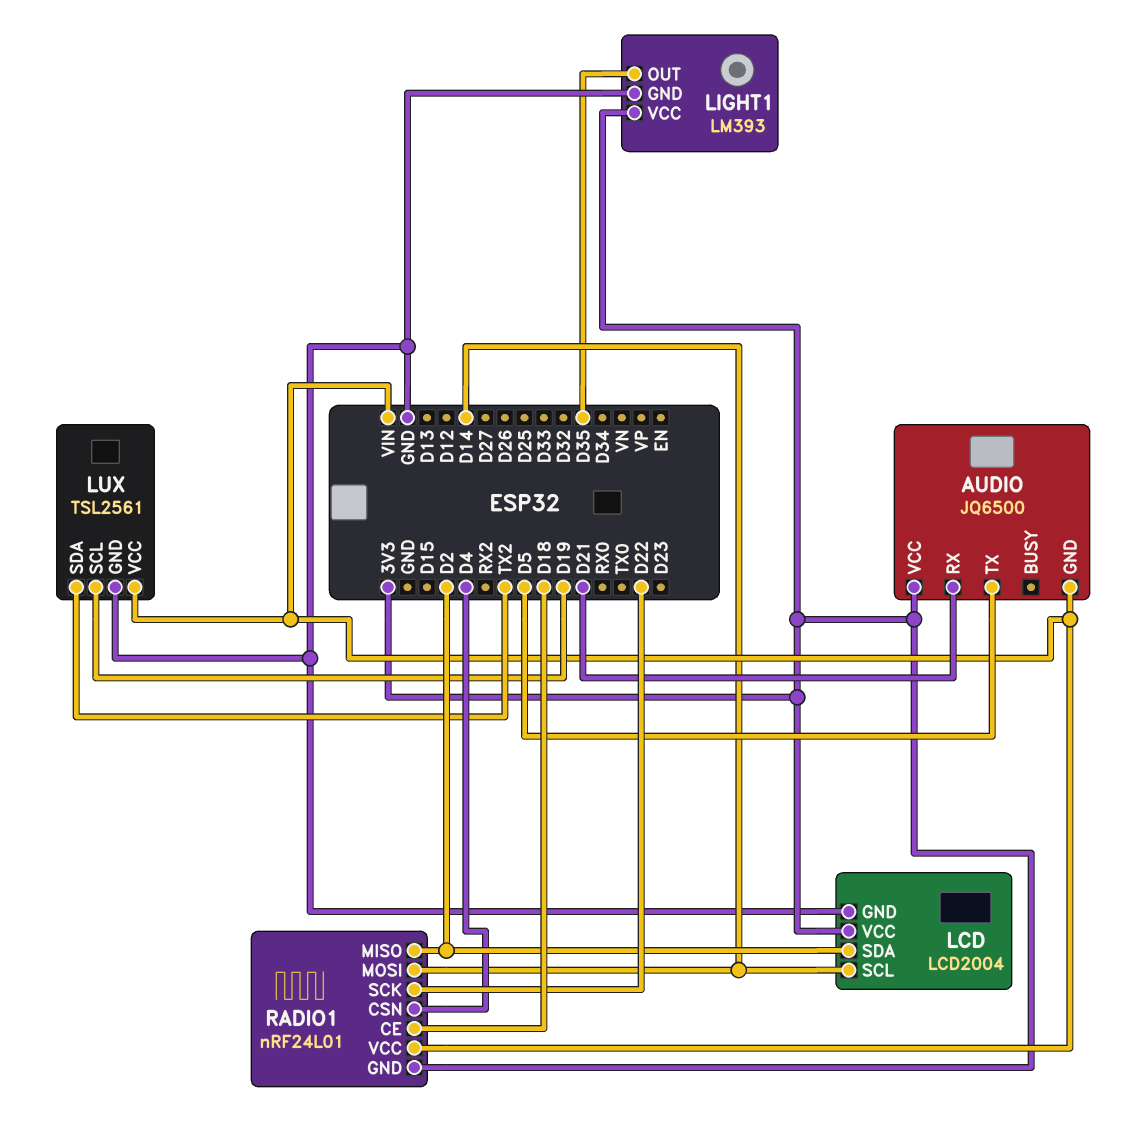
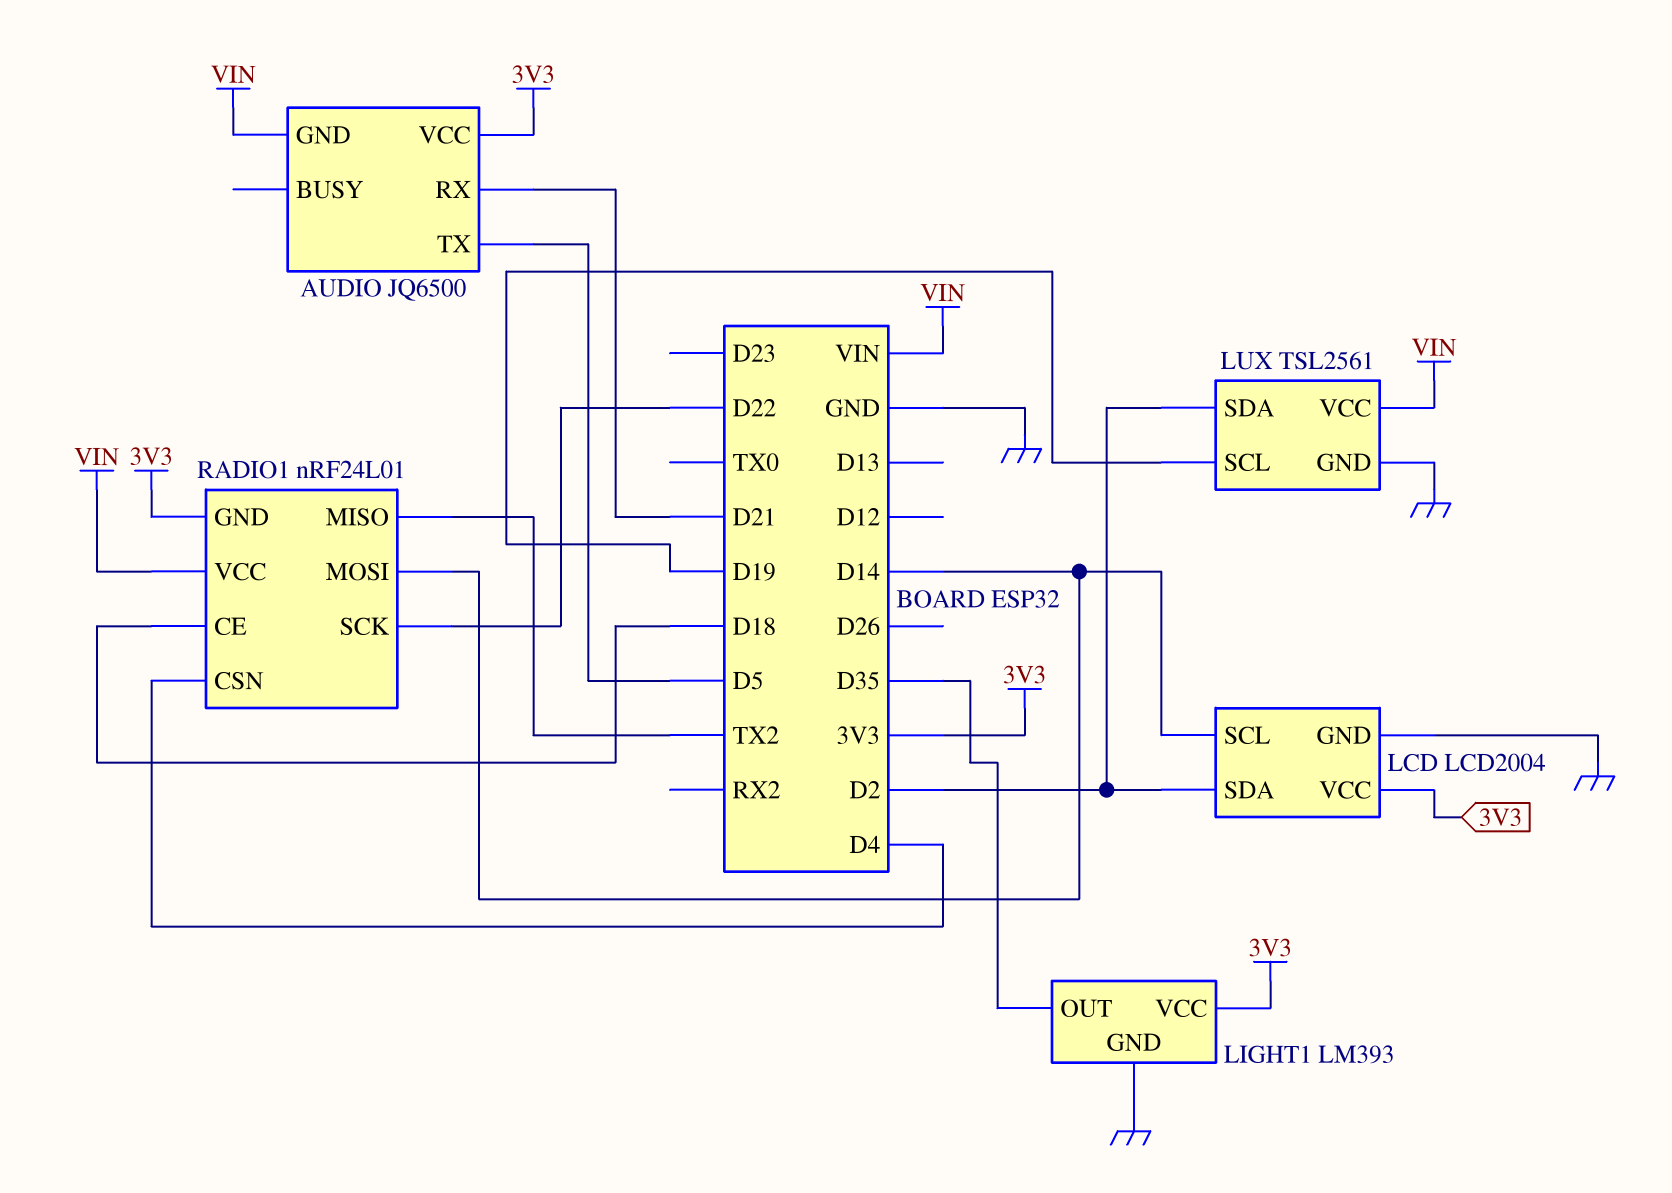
LUX pin SDA: TX2 -> D2
RADIO1 pin MISO: D2 -> TX2

